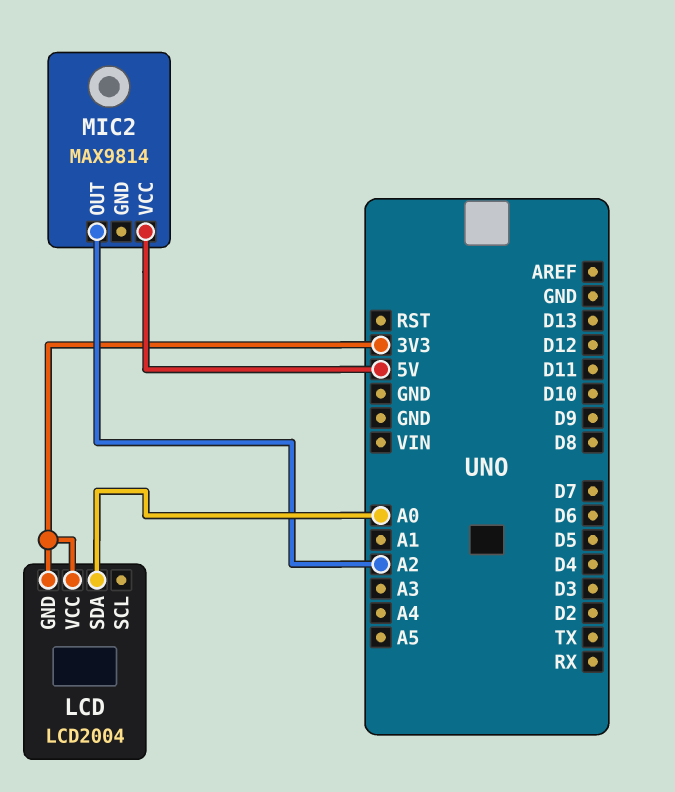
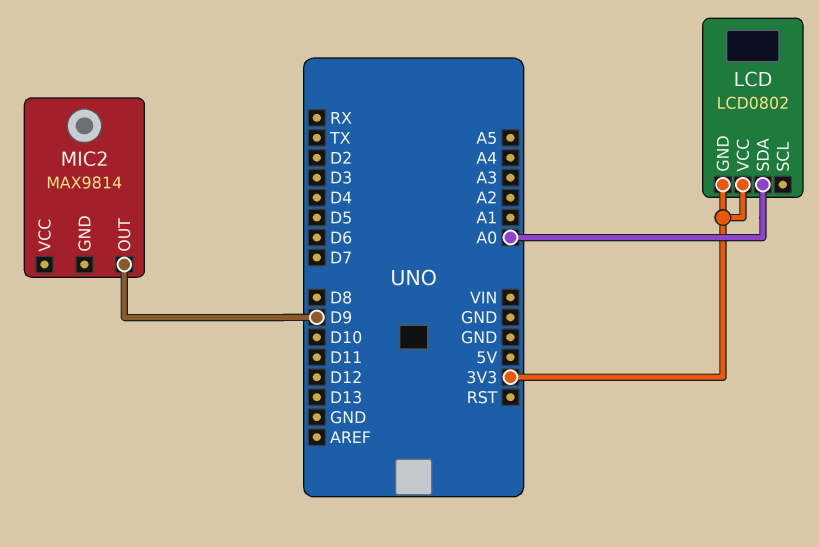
LCD: LCD2004 -> LCD0802
MIC2 pin OUT: A2 -> D9
MIC2 pin VCC: 5V -> none

